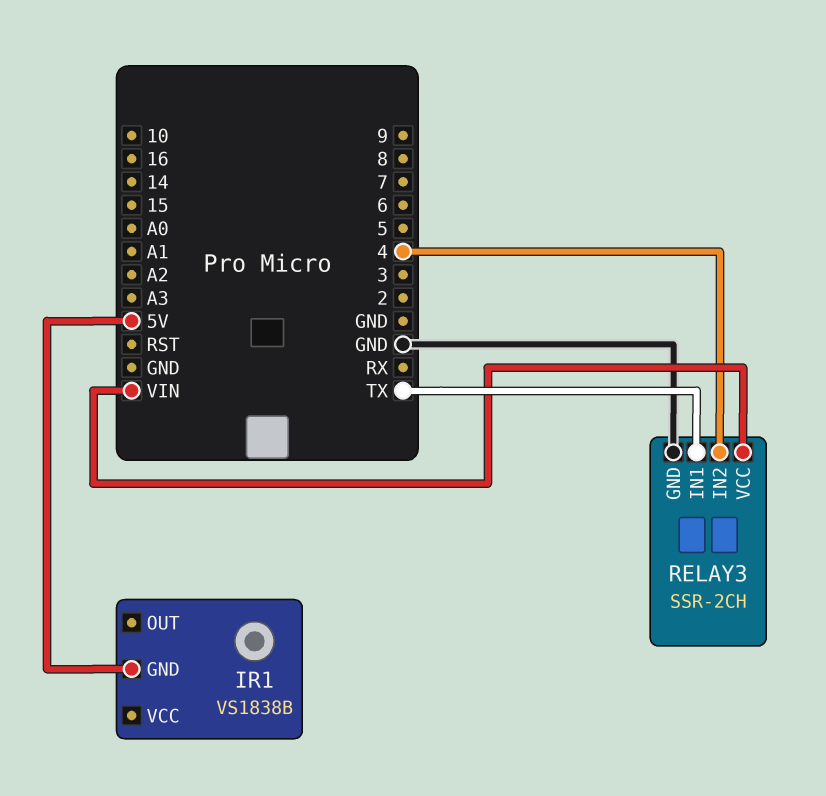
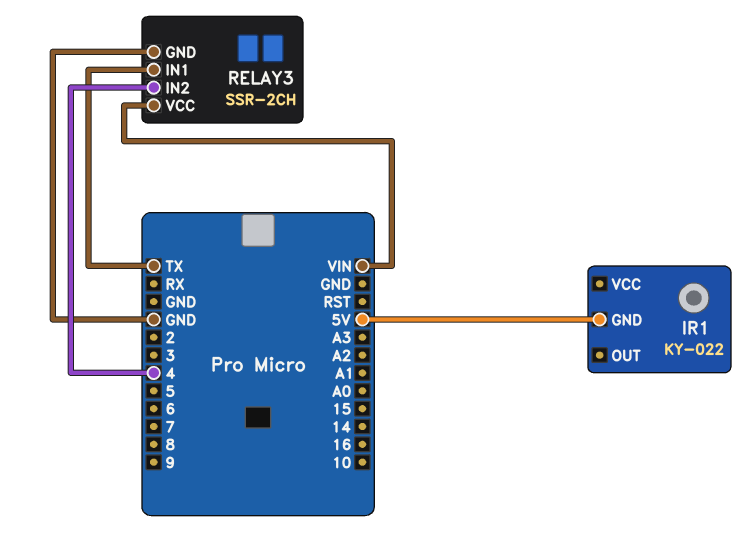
IR1: VS1838B -> KY-022

